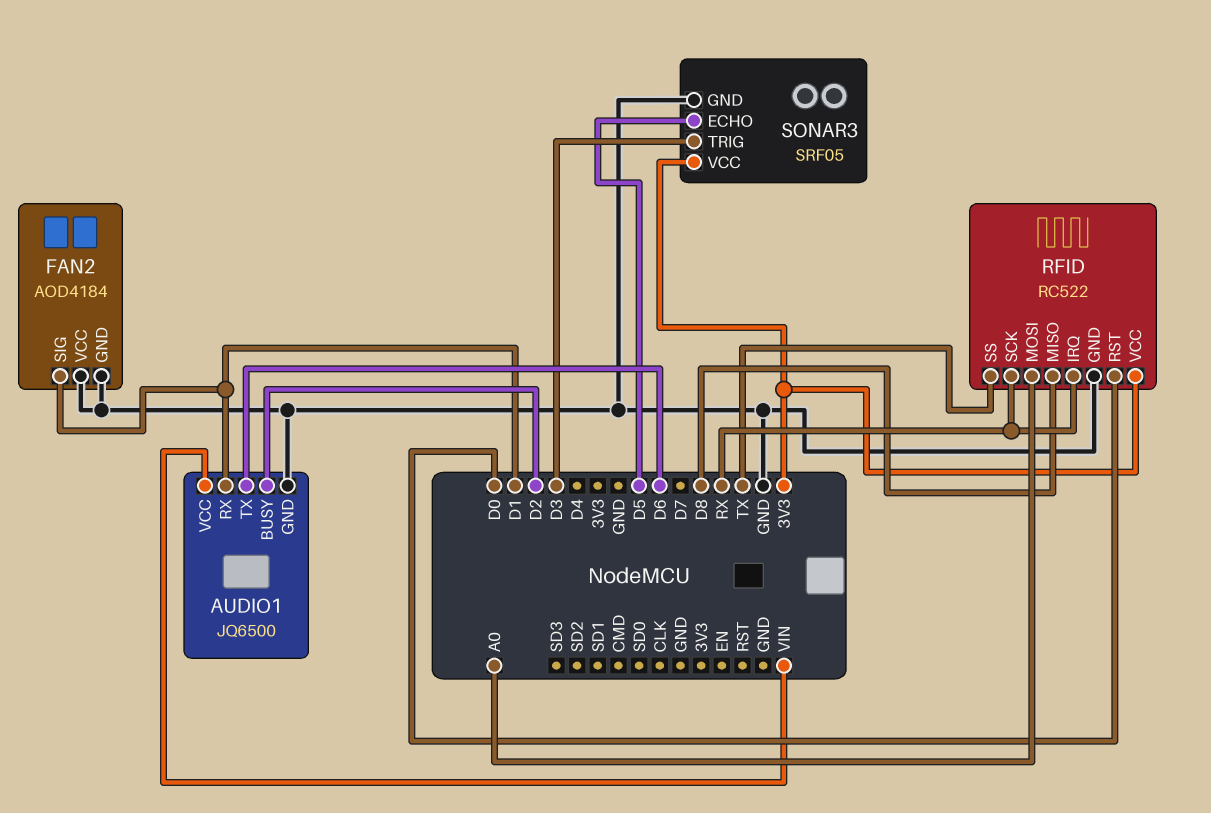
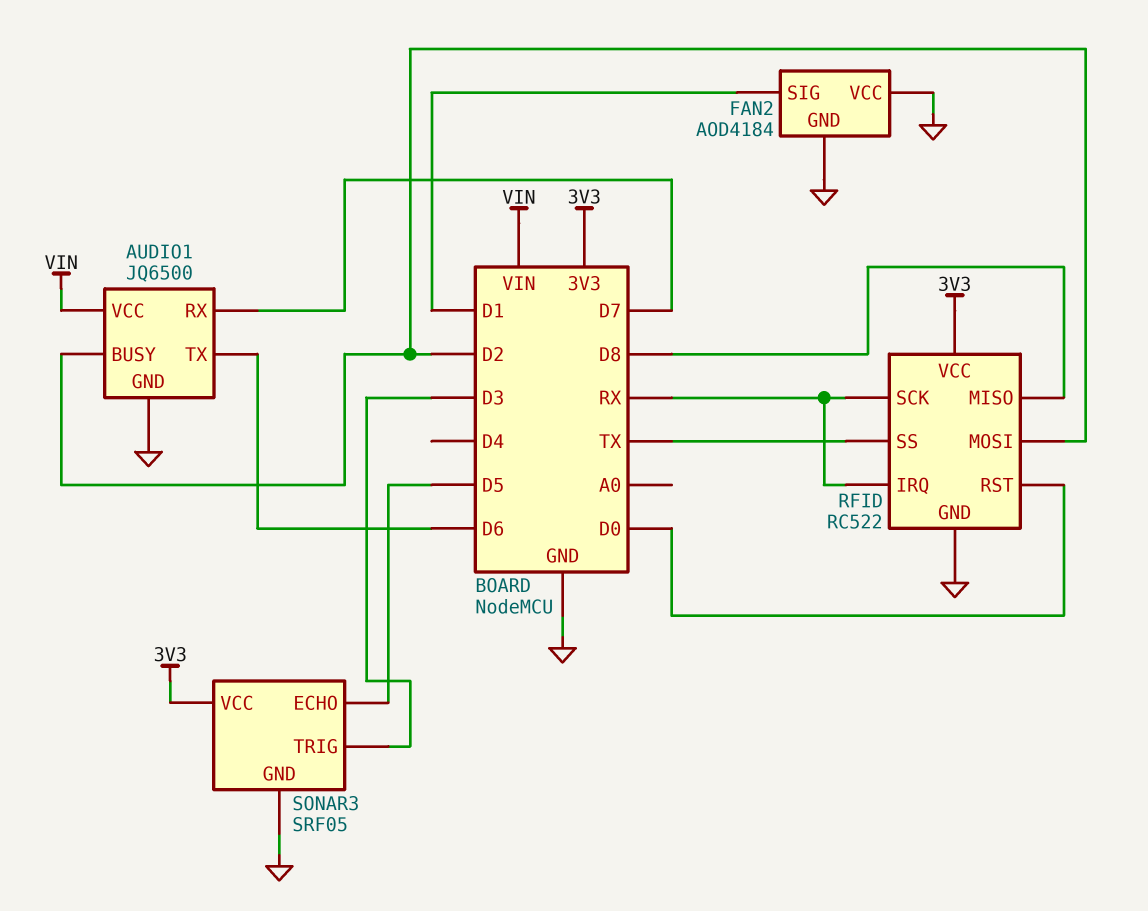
AUDIO1 pin RX: D1 -> D7
RFID pin MOSI: A0 -> D2

